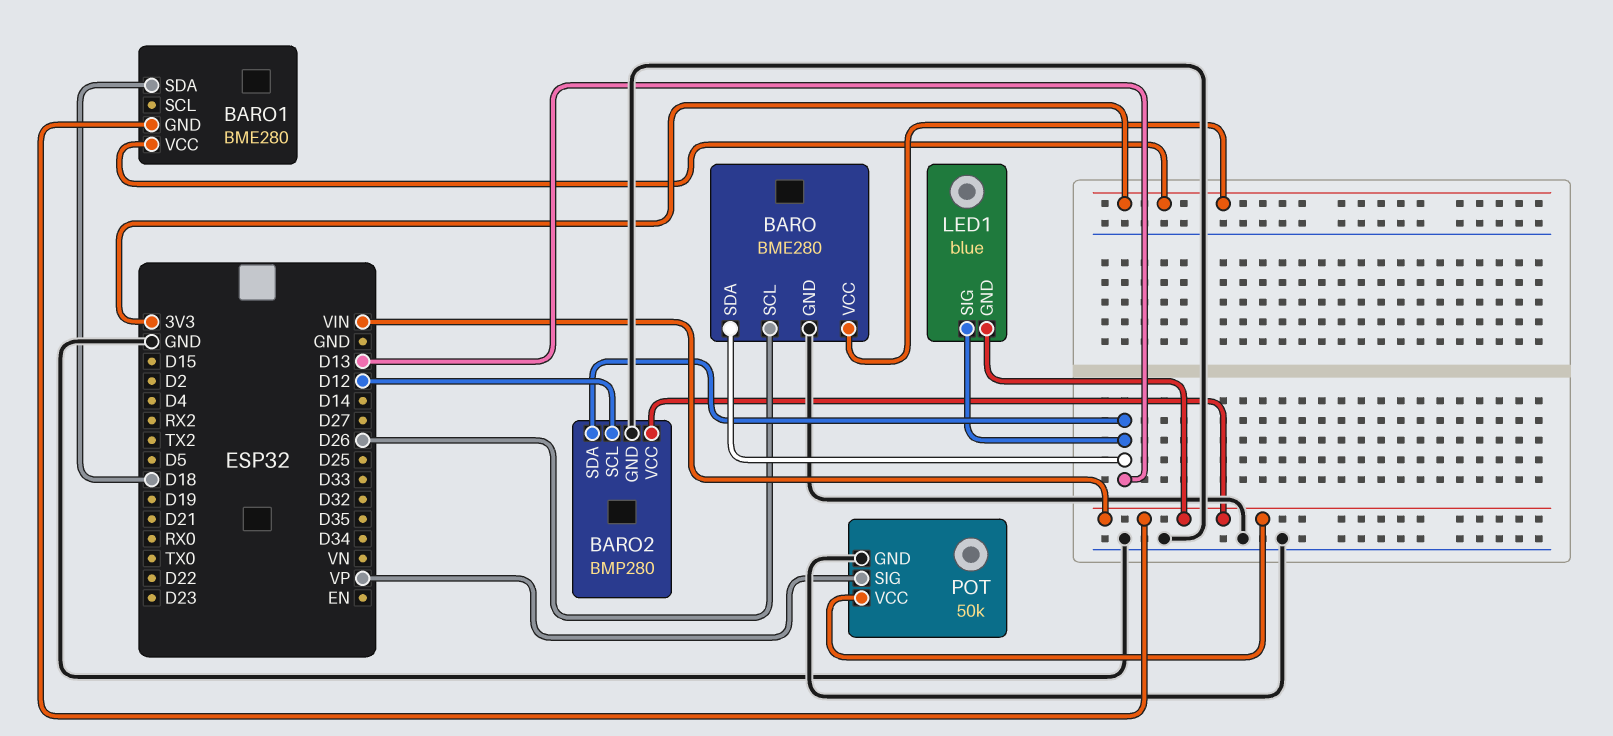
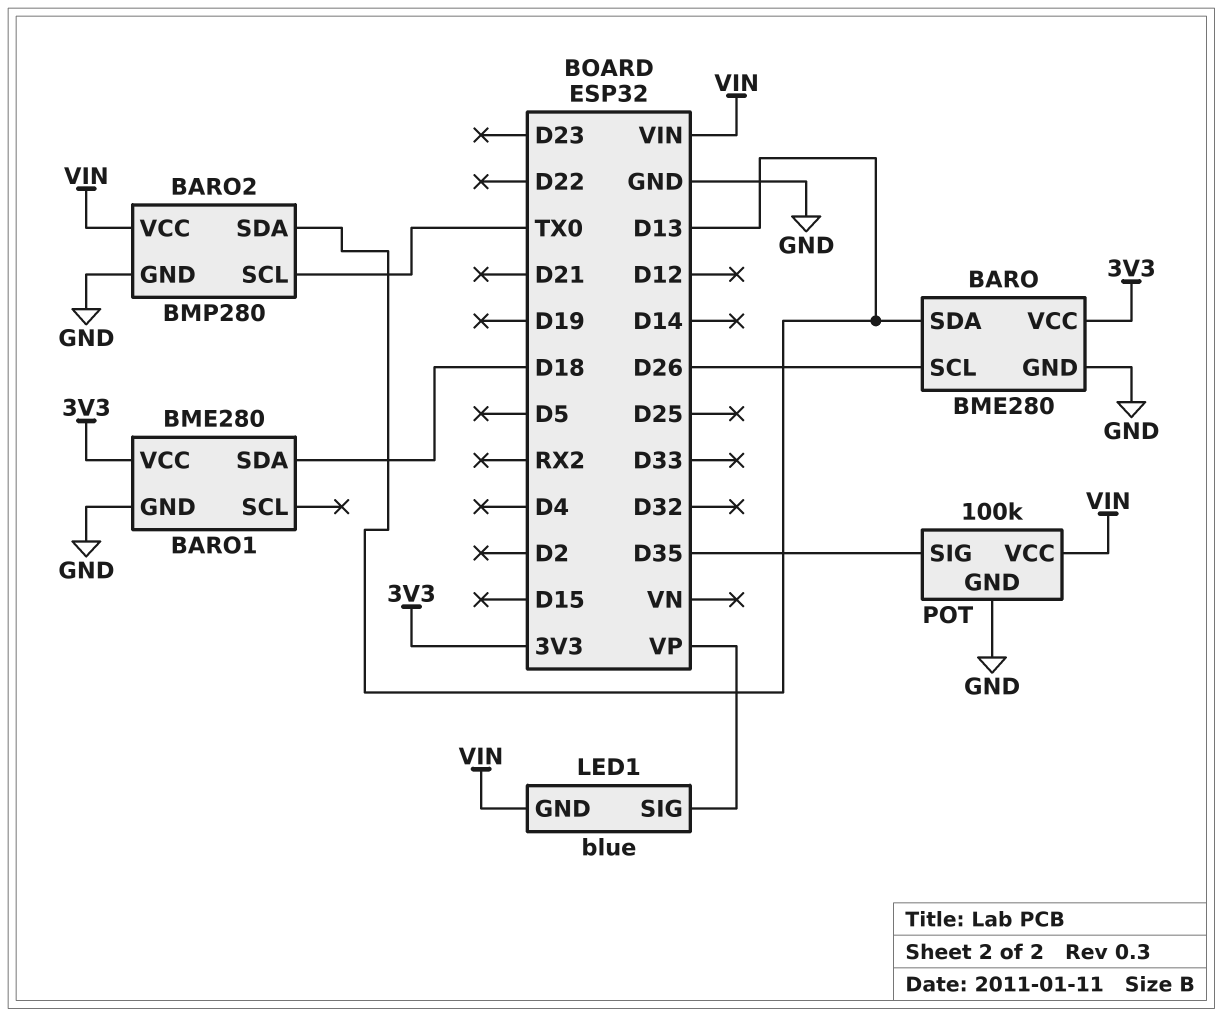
BARO1 pin GND: VIN -> GND
BARO2 pin SCL: D12 -> TX0
LED1 pin SIG: D13 -> VP
POT: 50k -> 100k
POT pin SIG: VP -> D35

